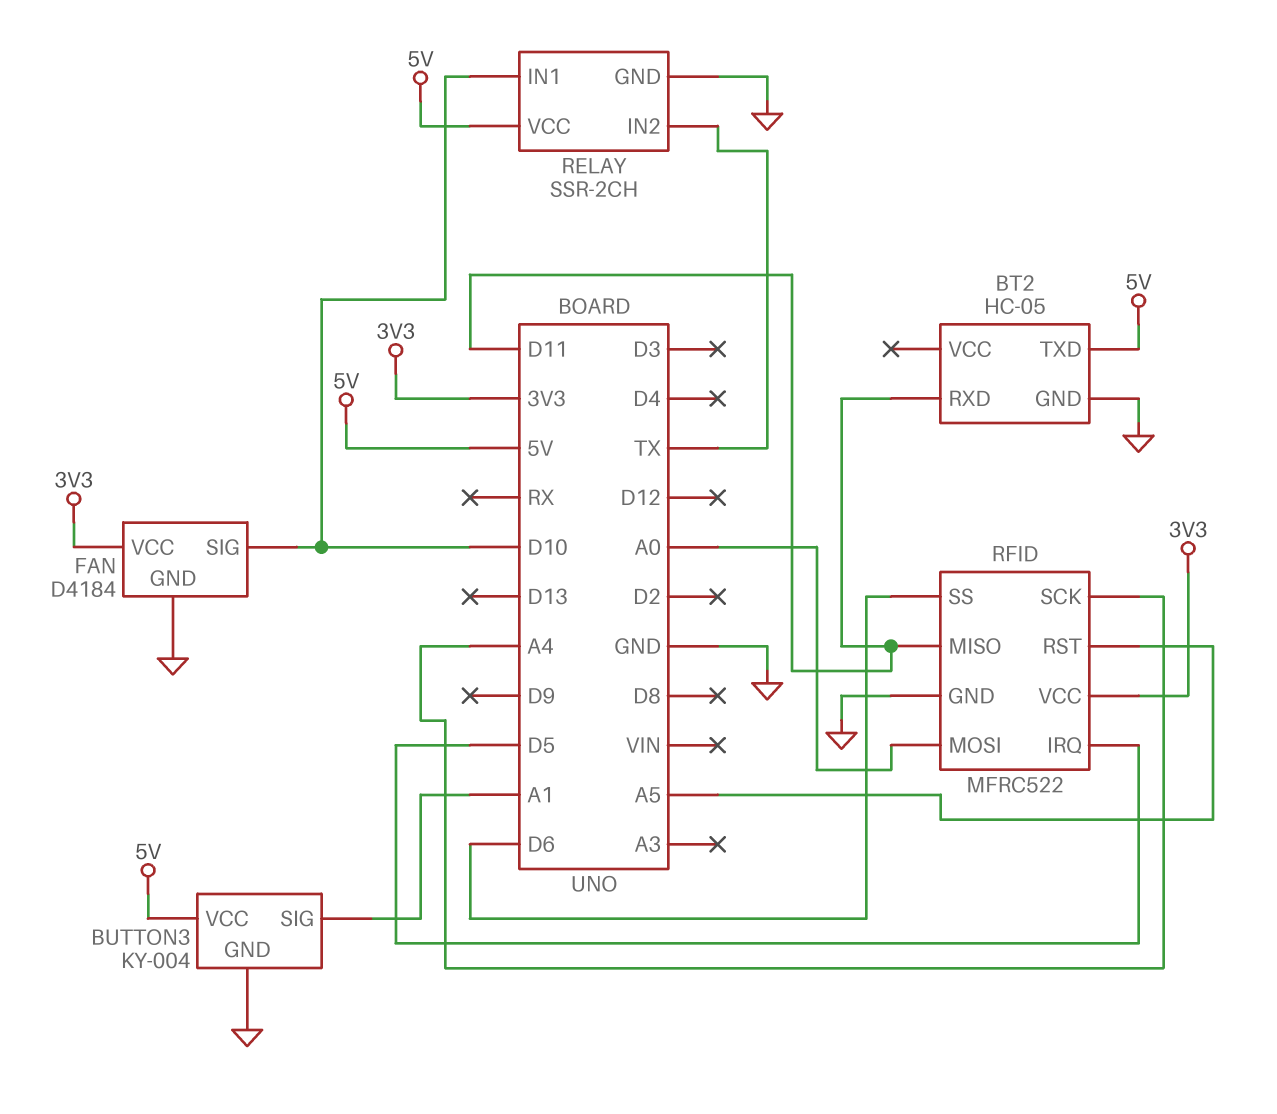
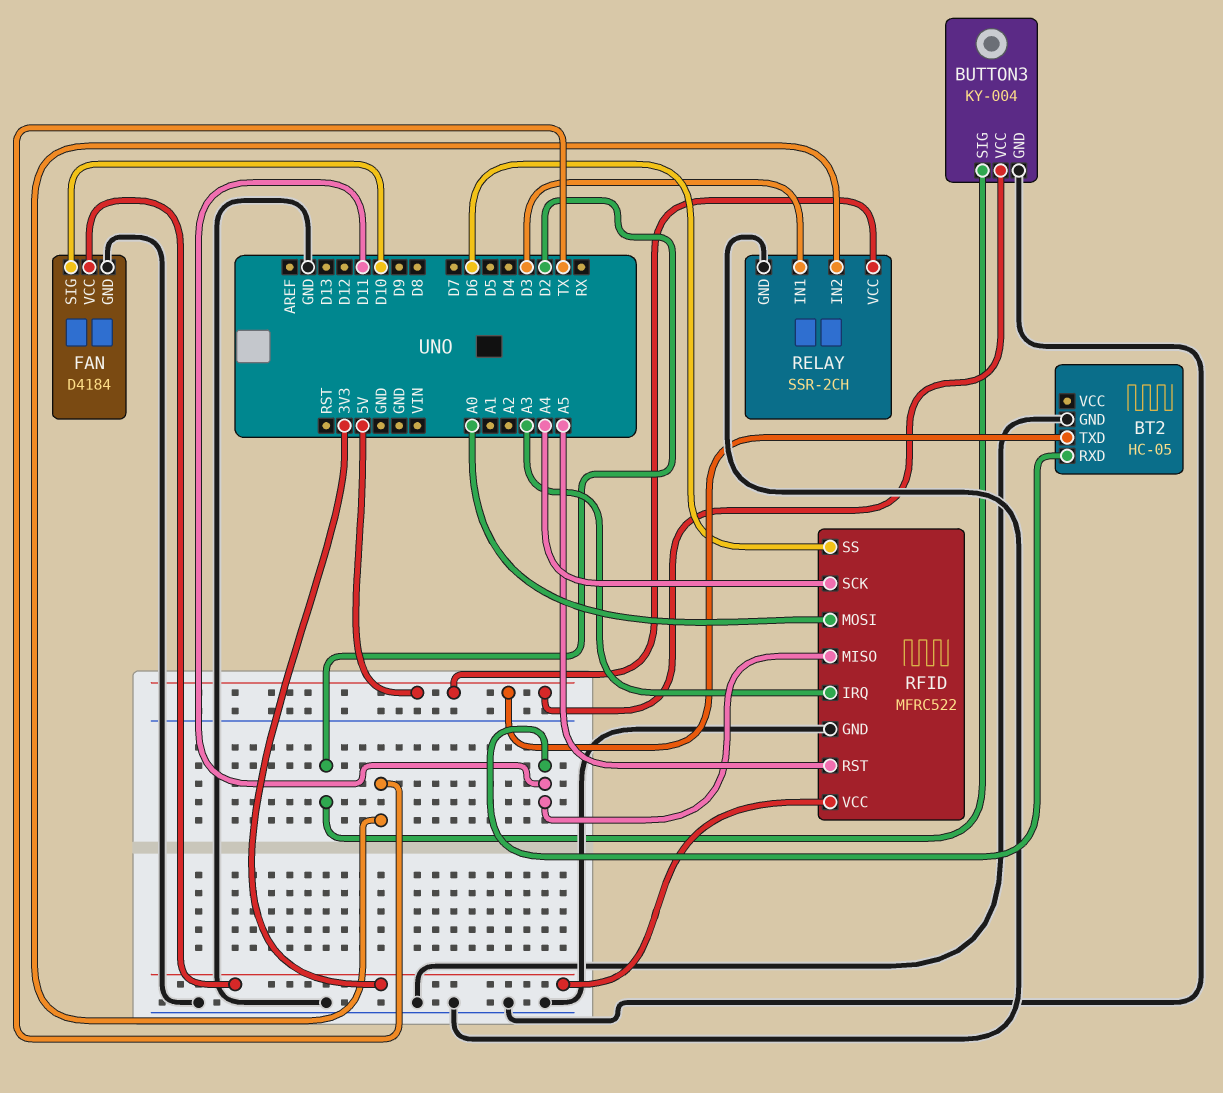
BUTTON3 pin SIG: A1 -> D2
RELAY pin IN1: D10 -> D3
RFID pin IRQ: D5 -> A3

